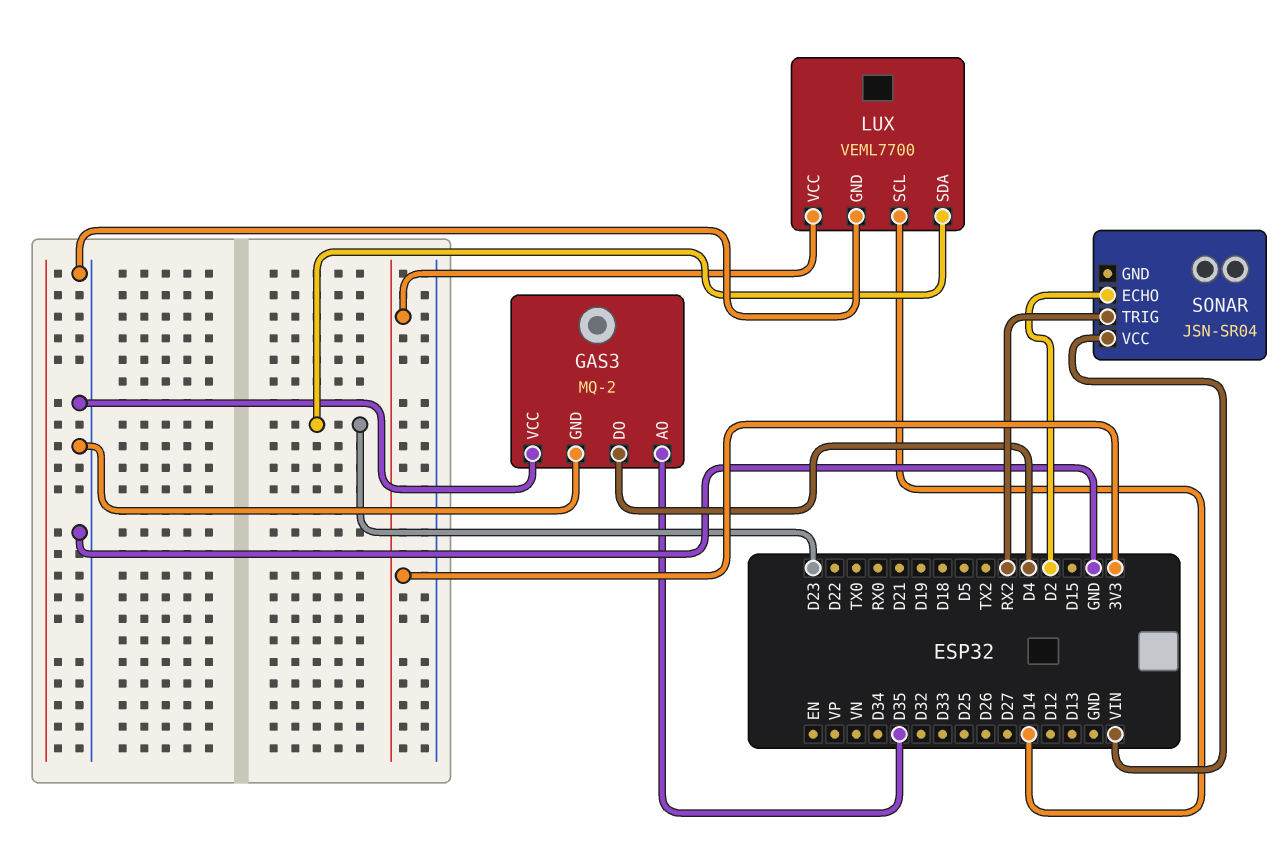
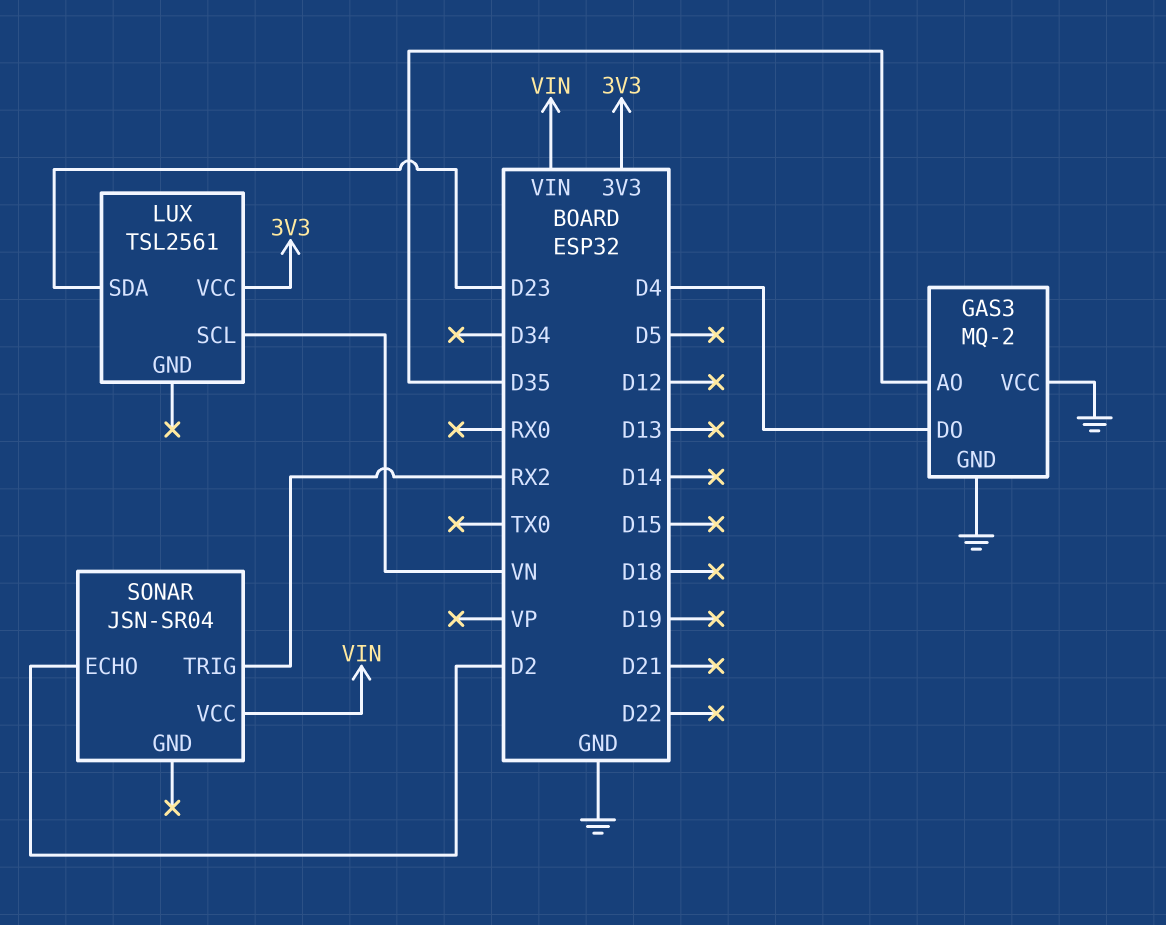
LUX: VEML7700 -> TSL2561
LUX pin GND: GND -> none
LUX pin SCL: D14 -> VN

